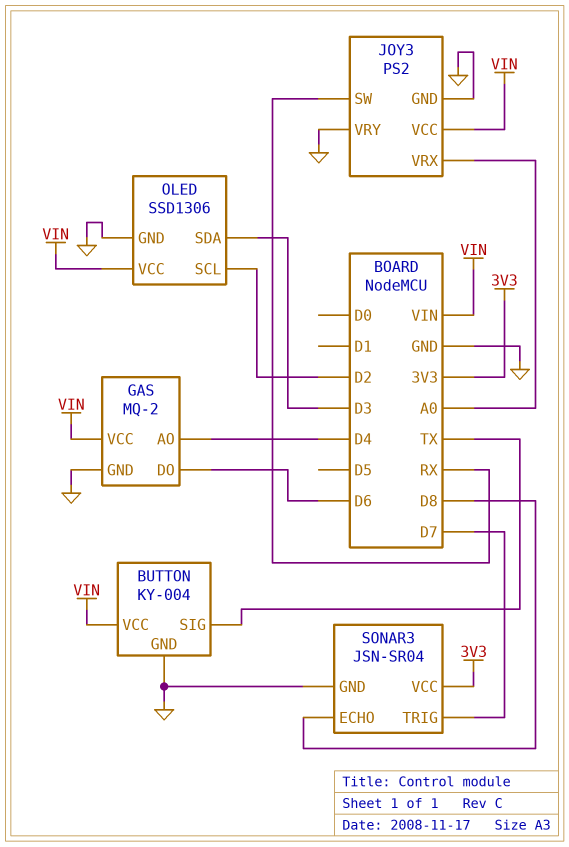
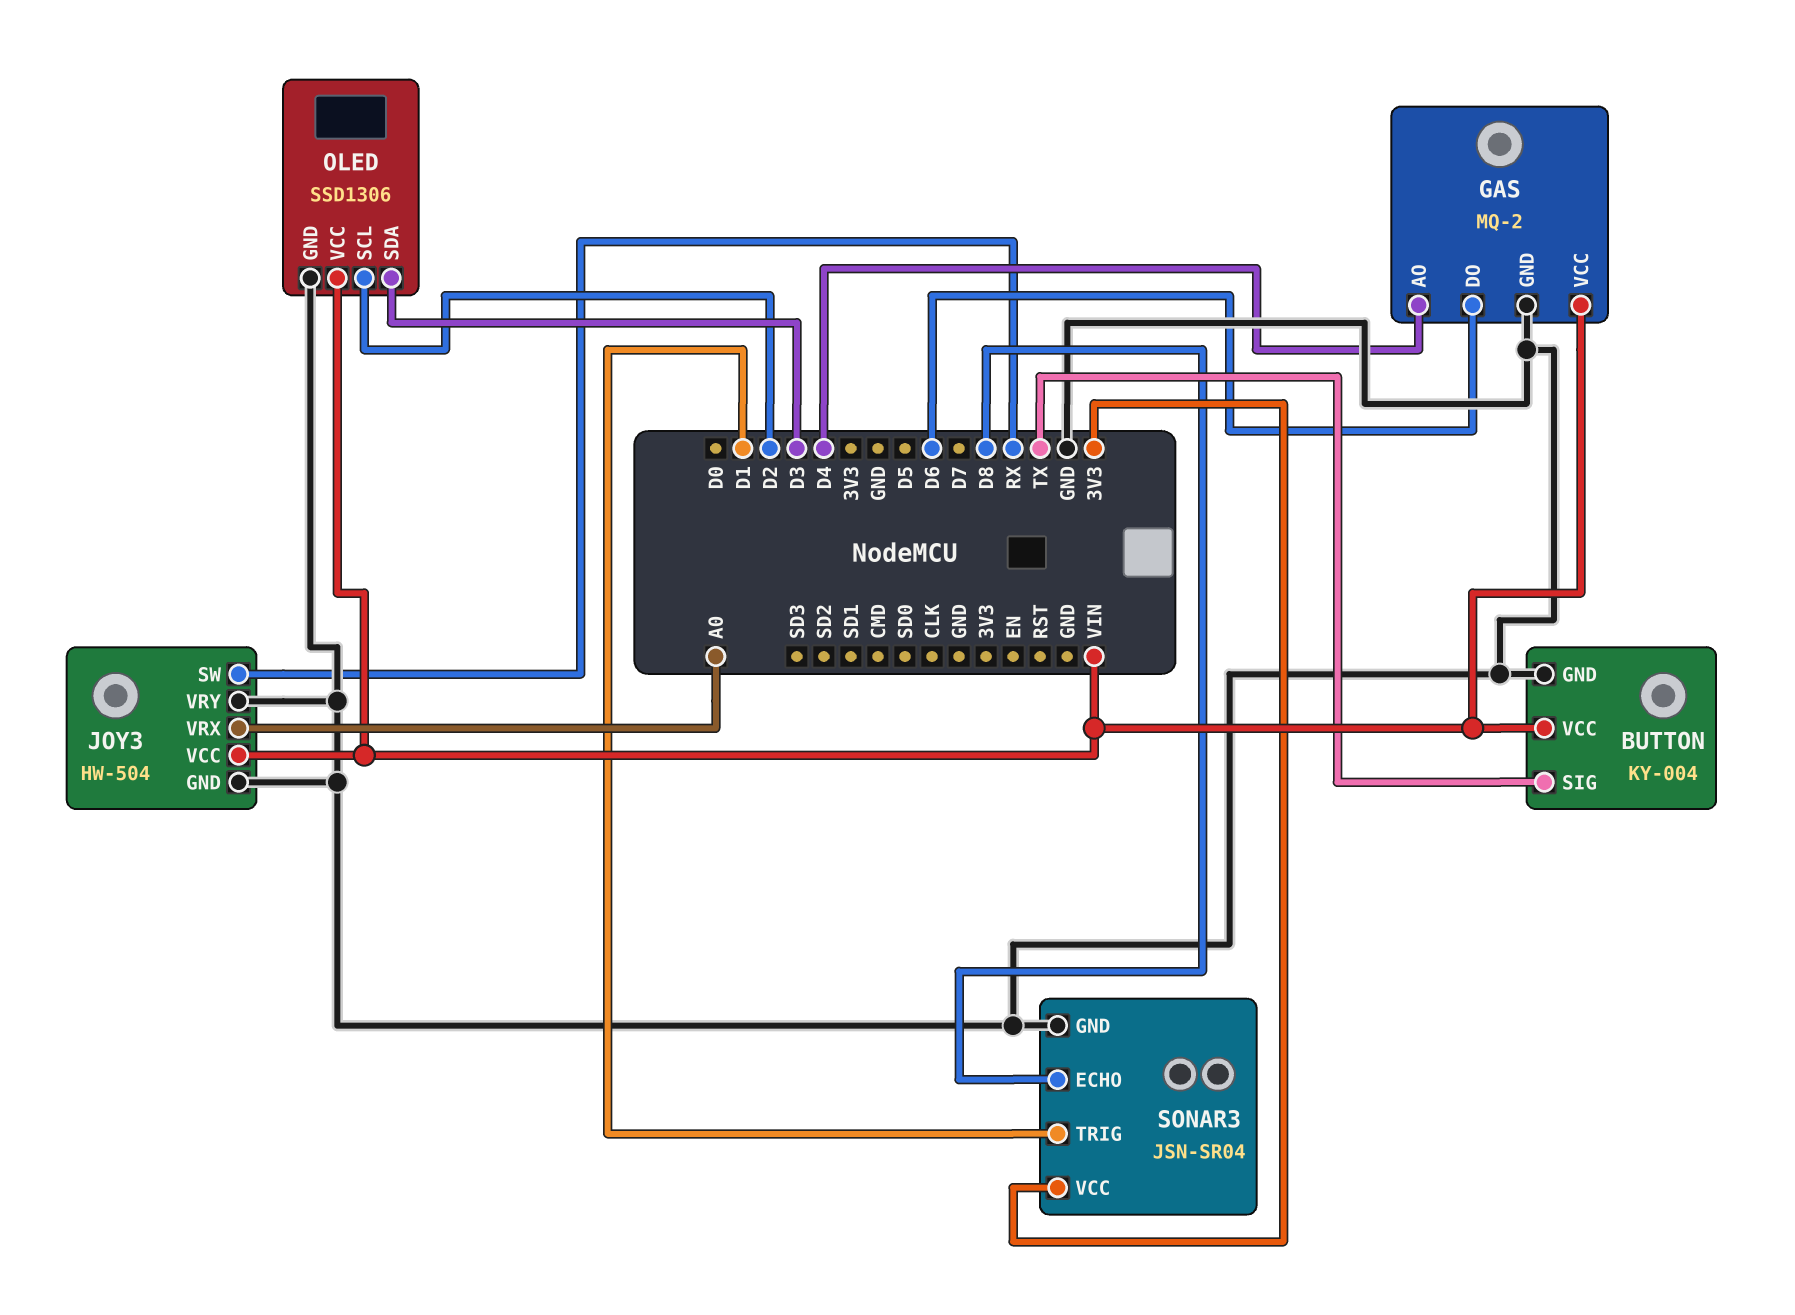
JOY3: PS2 -> HW-504
SONAR3 pin TRIG: D7 -> D1

